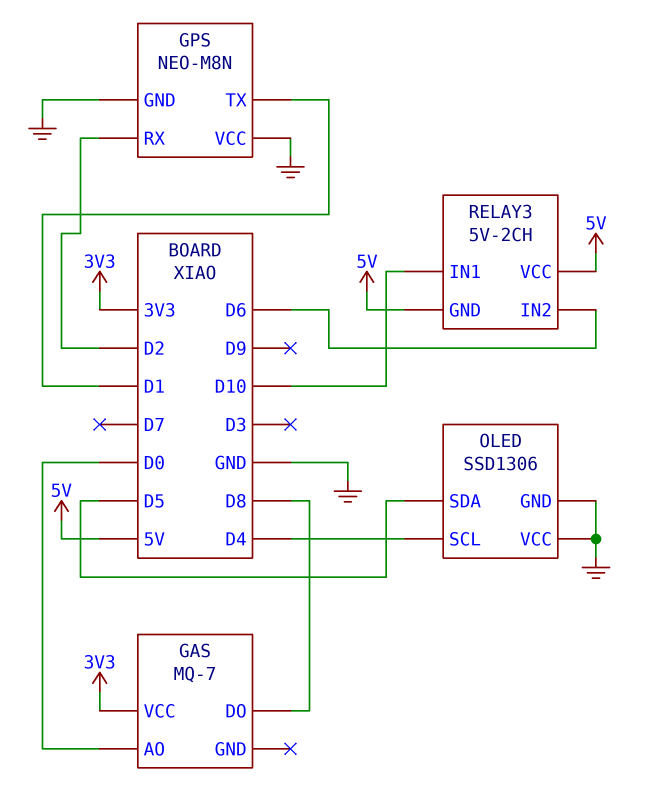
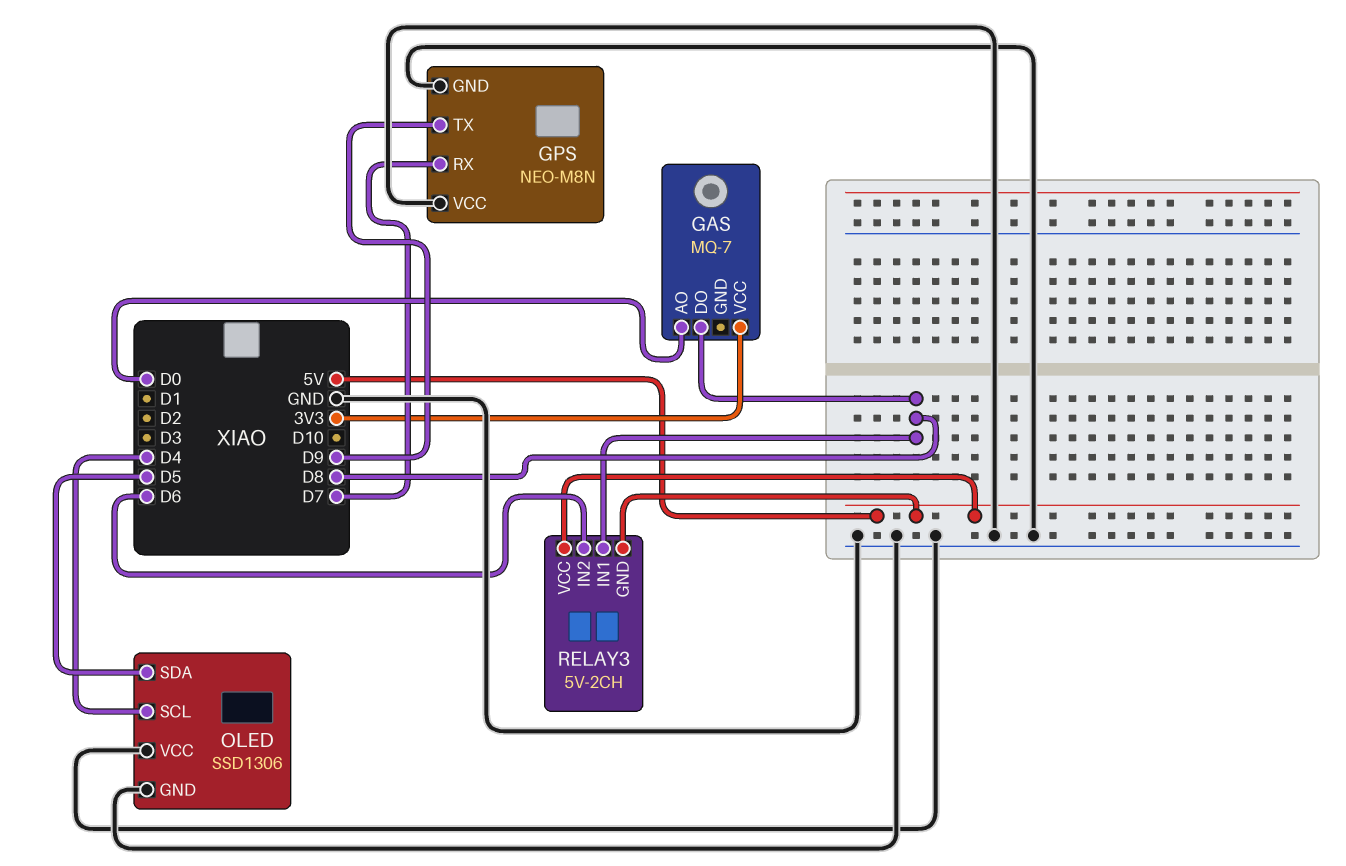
GPS pin RX: D2 -> D7
GPS pin TX: D1 -> D9
RELAY3 pin IN1: D10 -> D8

